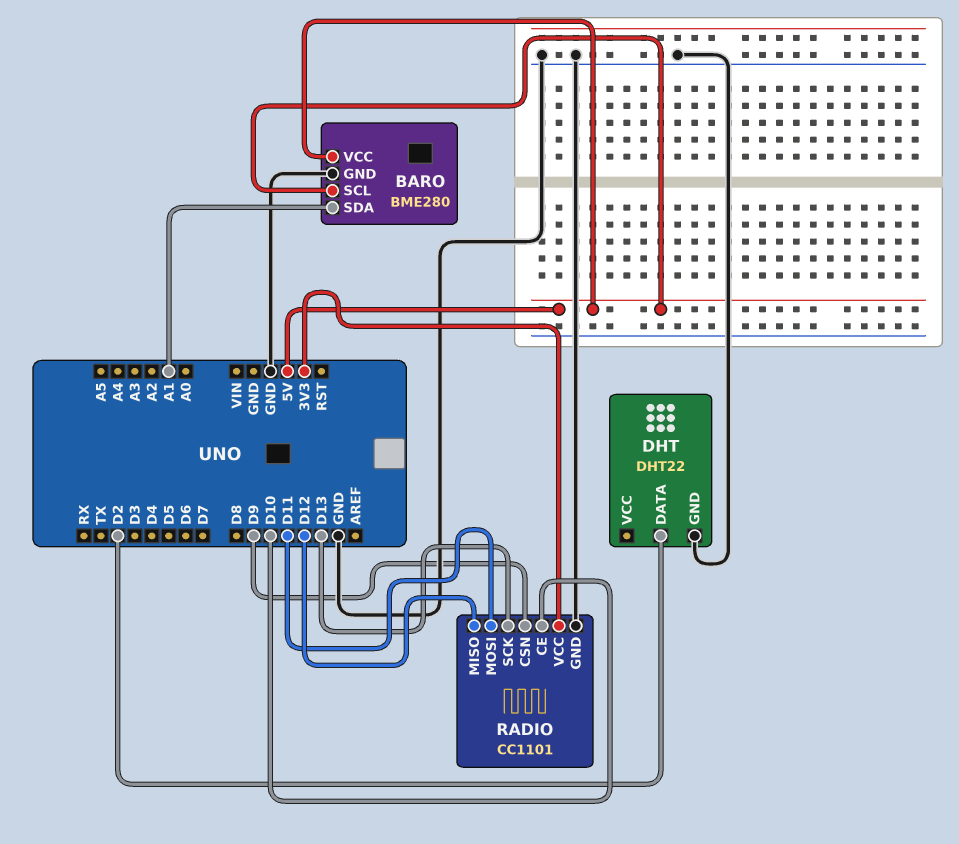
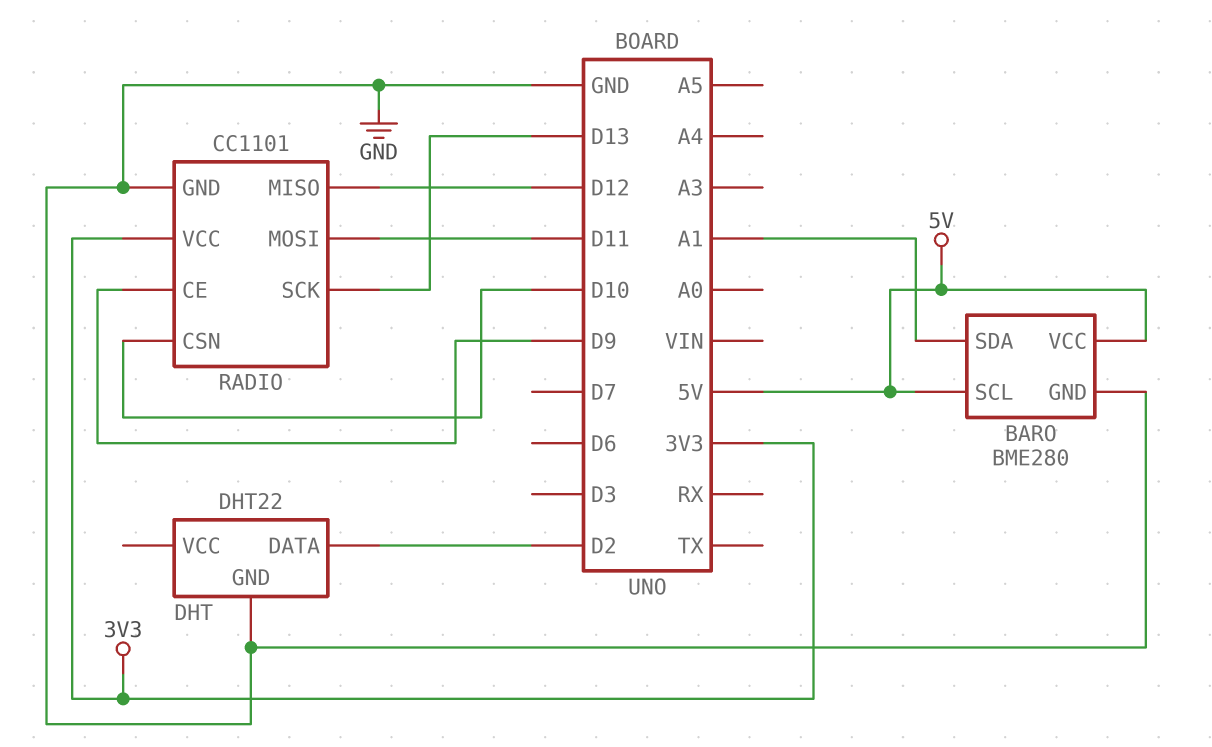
RADIO pin CE: D10 -> D9
RADIO pin CSN: D9 -> D10

